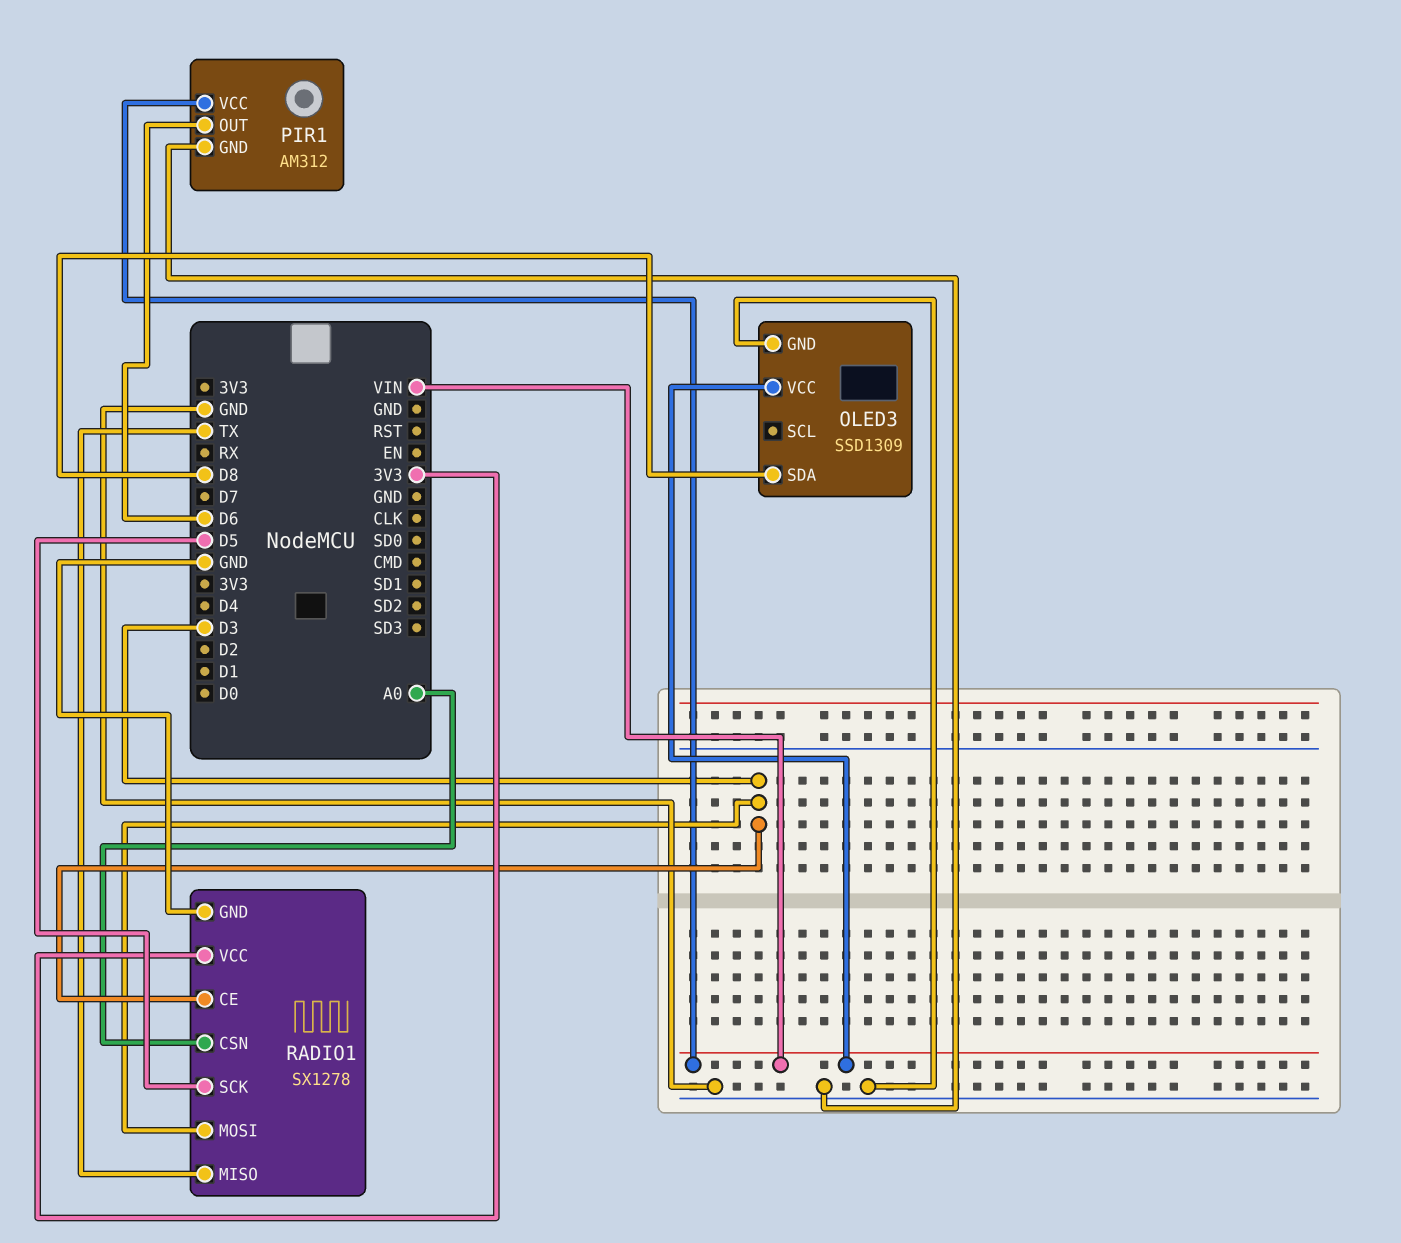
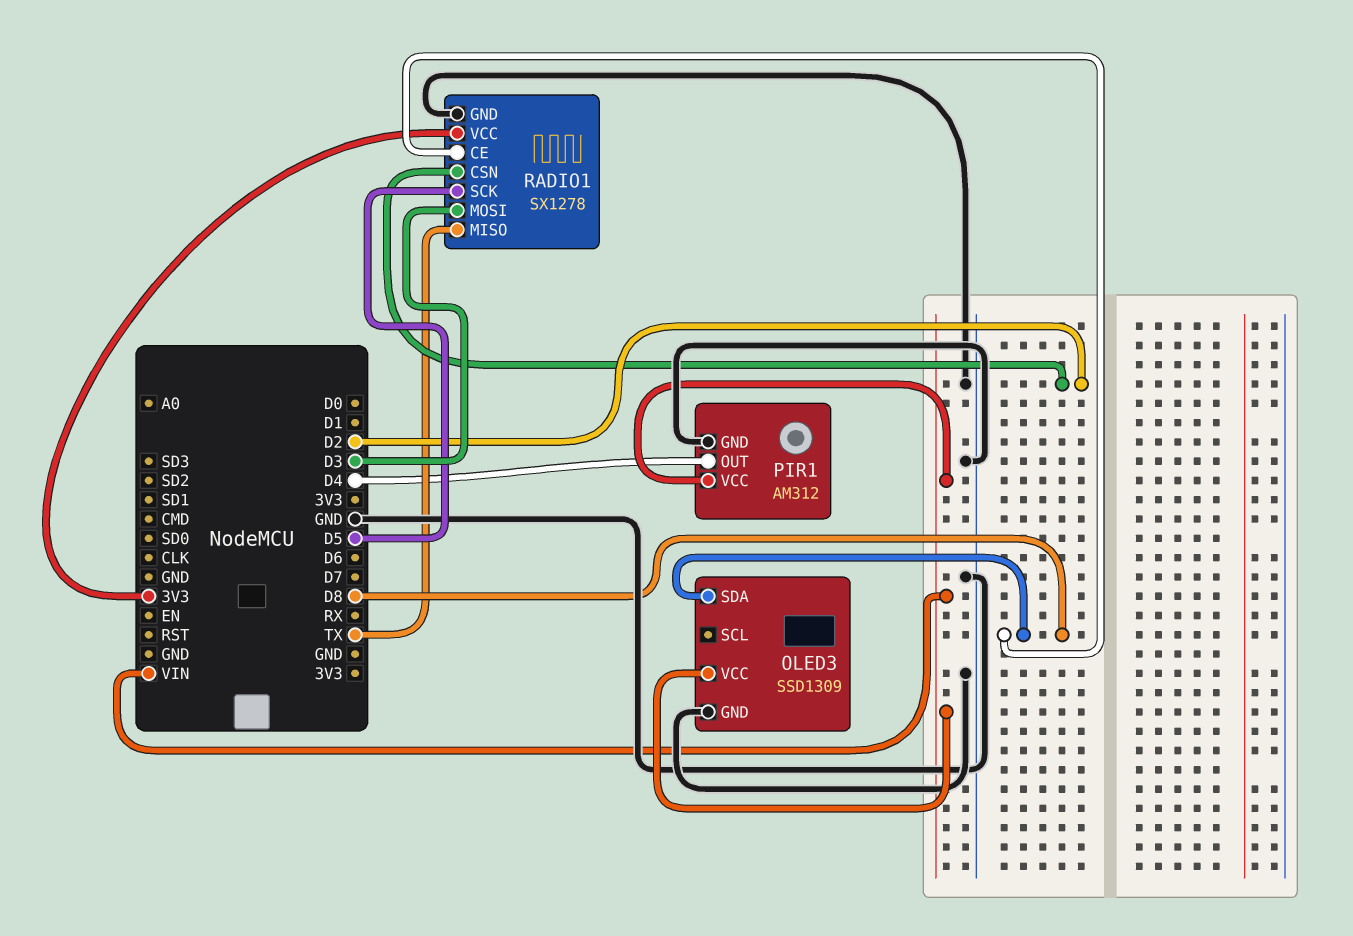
PIR1 pin OUT: D6 -> D4
RADIO1 pin CE: D3 -> D8
RADIO1 pin CSN: A0 -> D2

